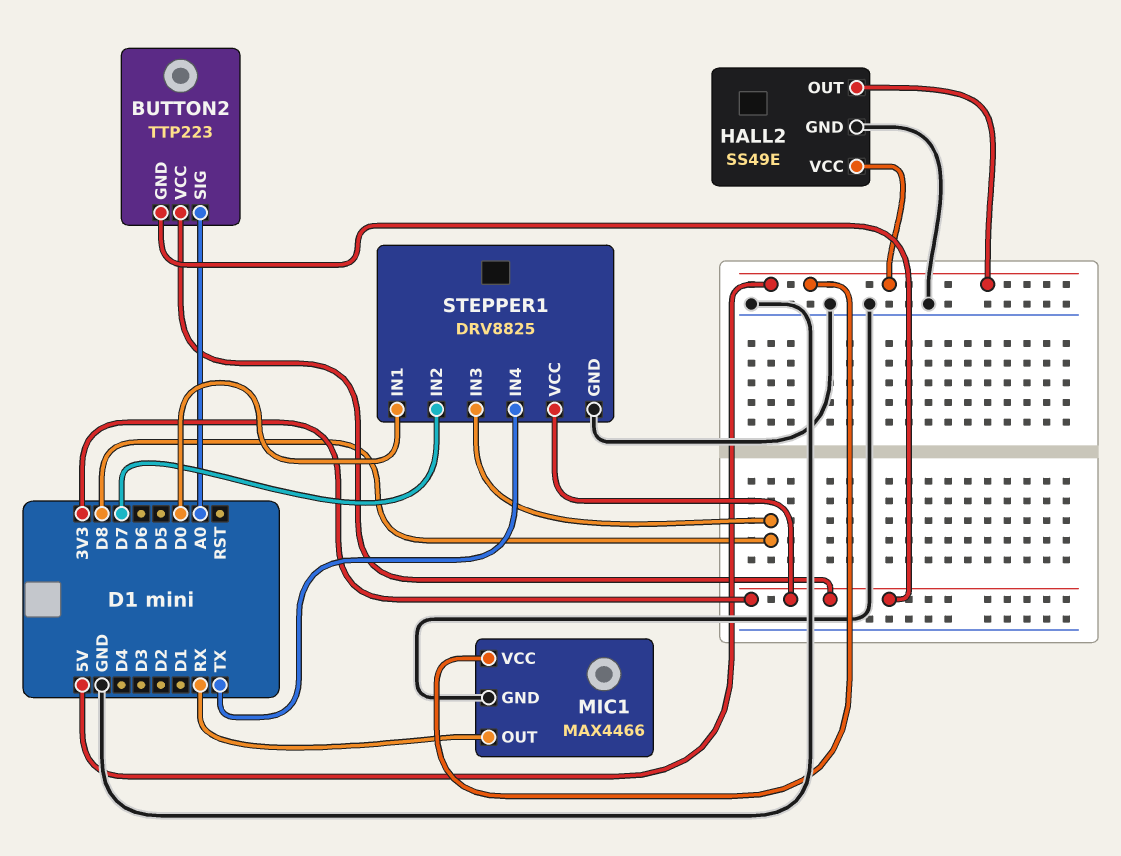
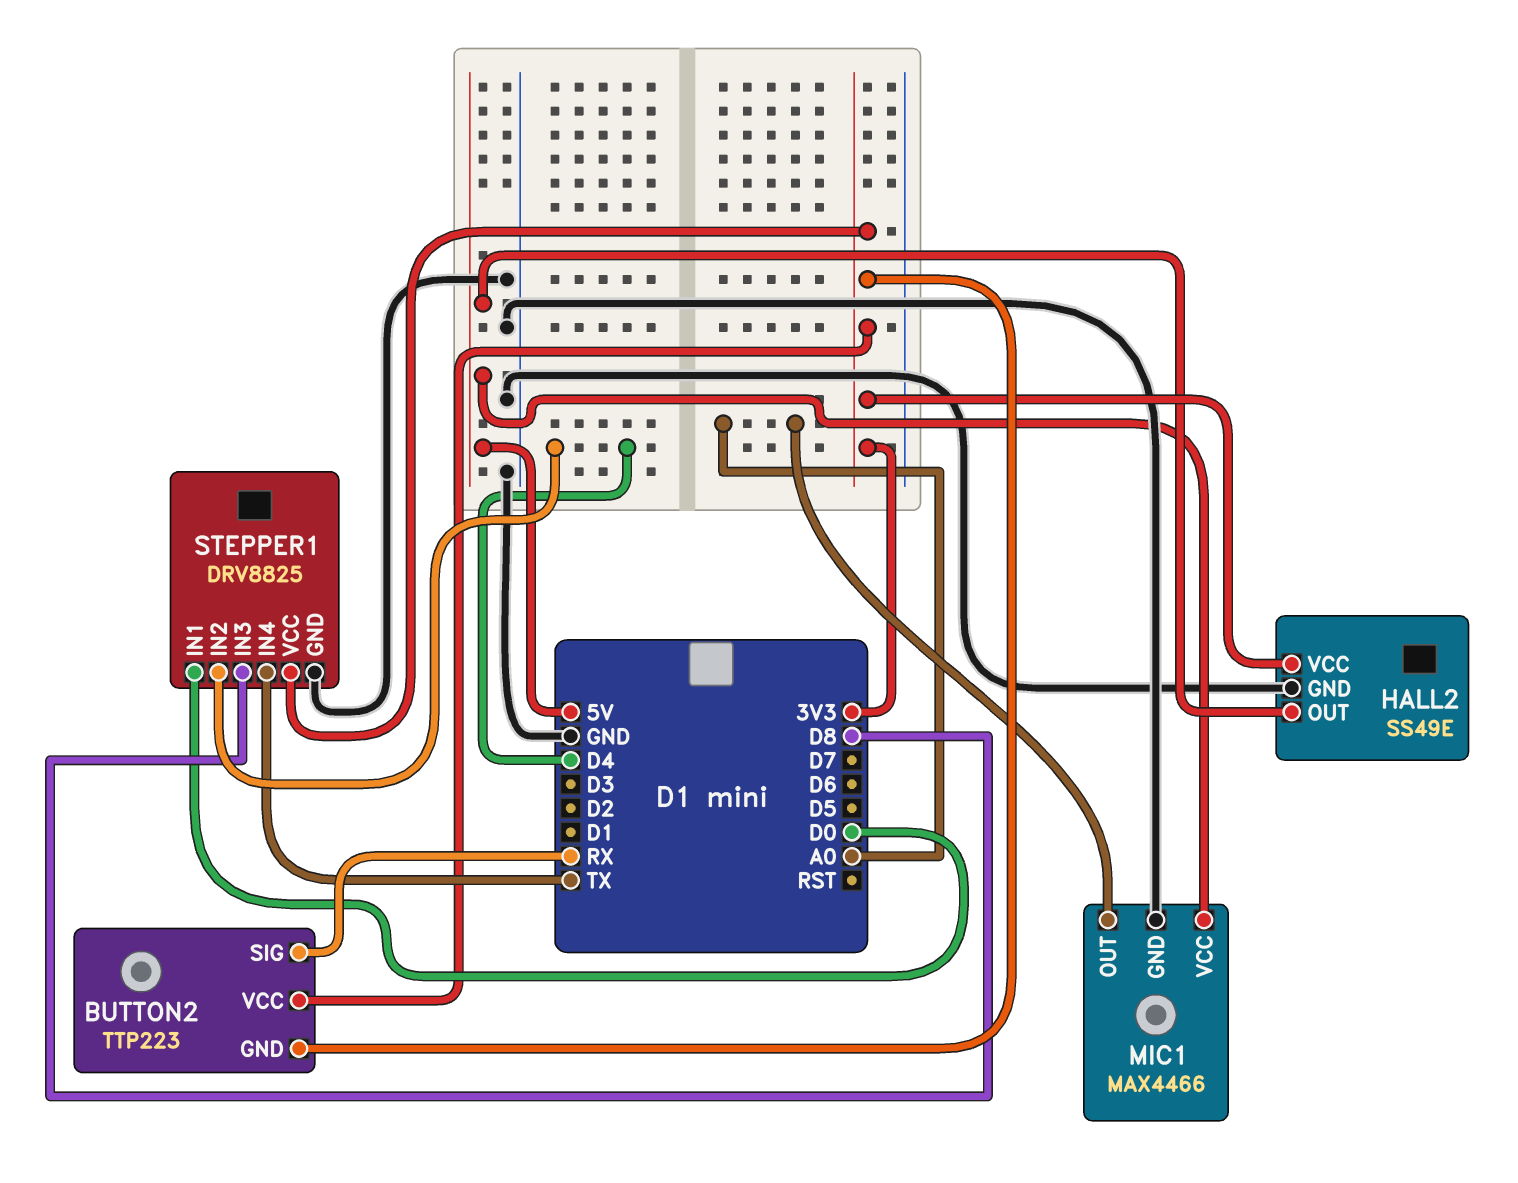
BUTTON2 pin SIG: A0 -> RX
HALL2 pin VCC: 5V -> 3V3
MIC1 pin OUT: RX -> A0
STEPPER1 pin IN2: D7 -> D4

